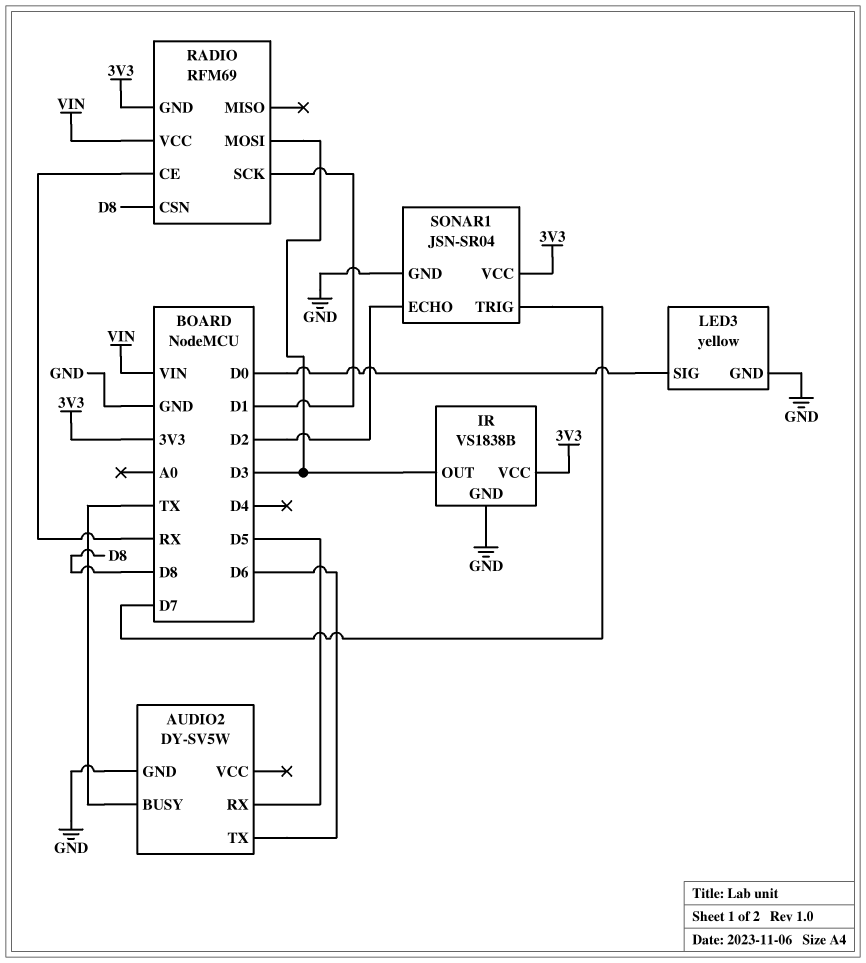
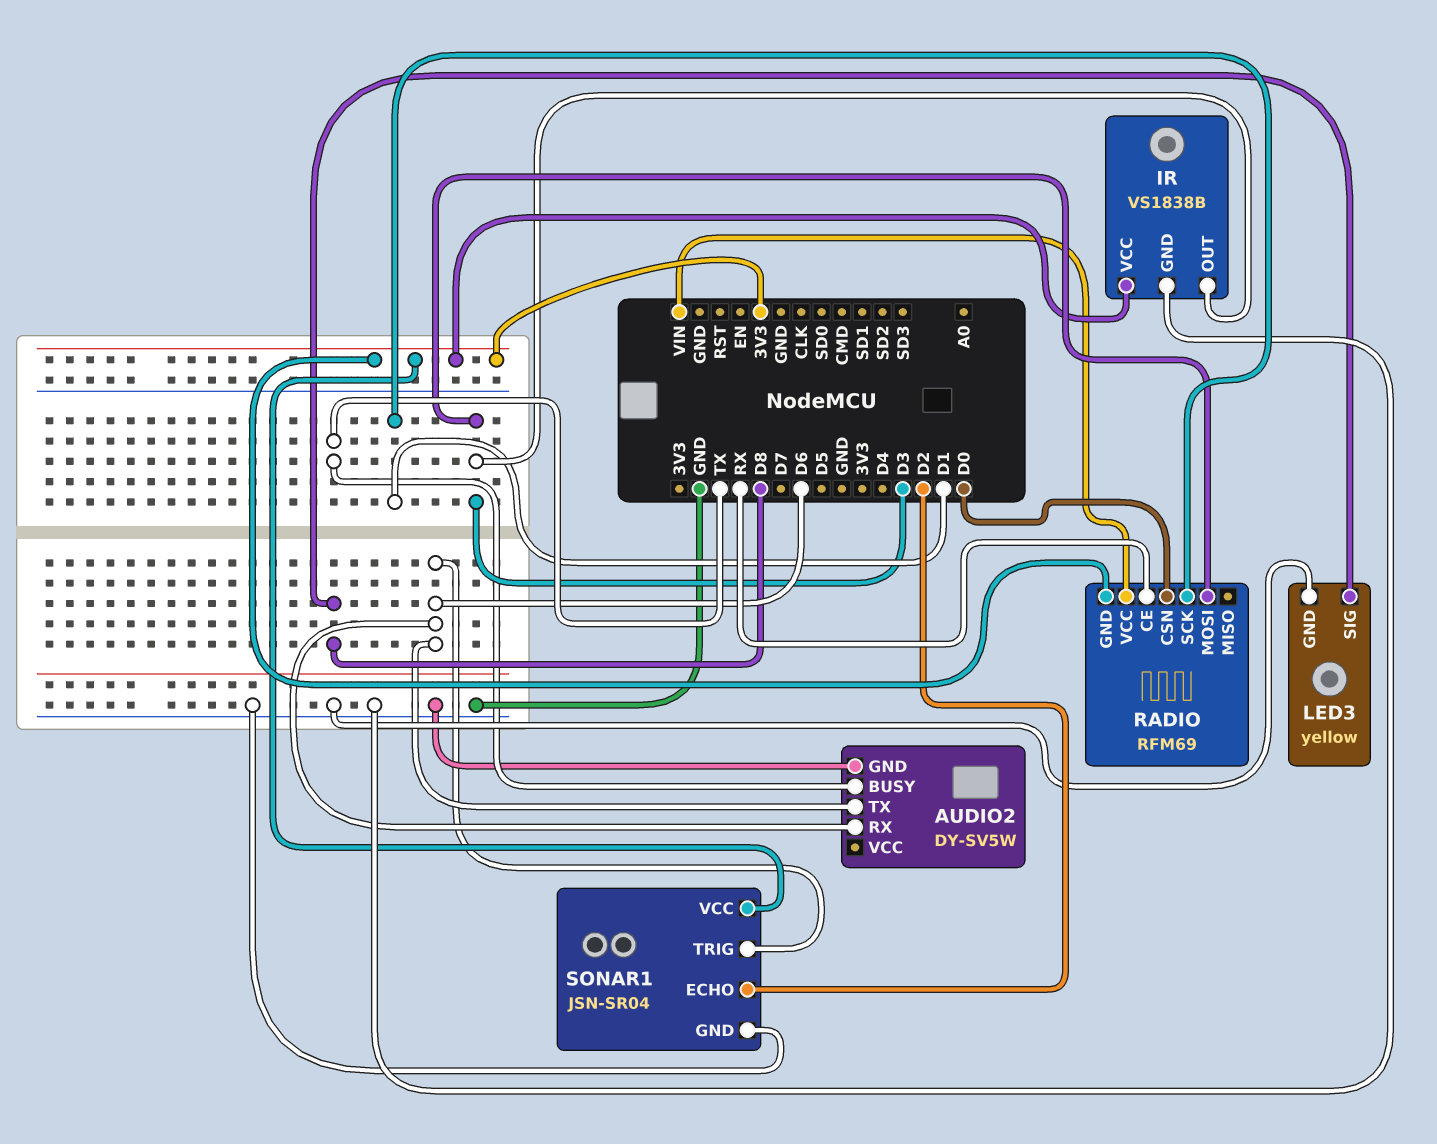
AUDIO2 pin RX: D5 -> D6
LED3 pin SIG: D0 -> D8
RADIO pin CSN: D8 -> D0
SONAR1 pin TRIG: D7 -> D6

